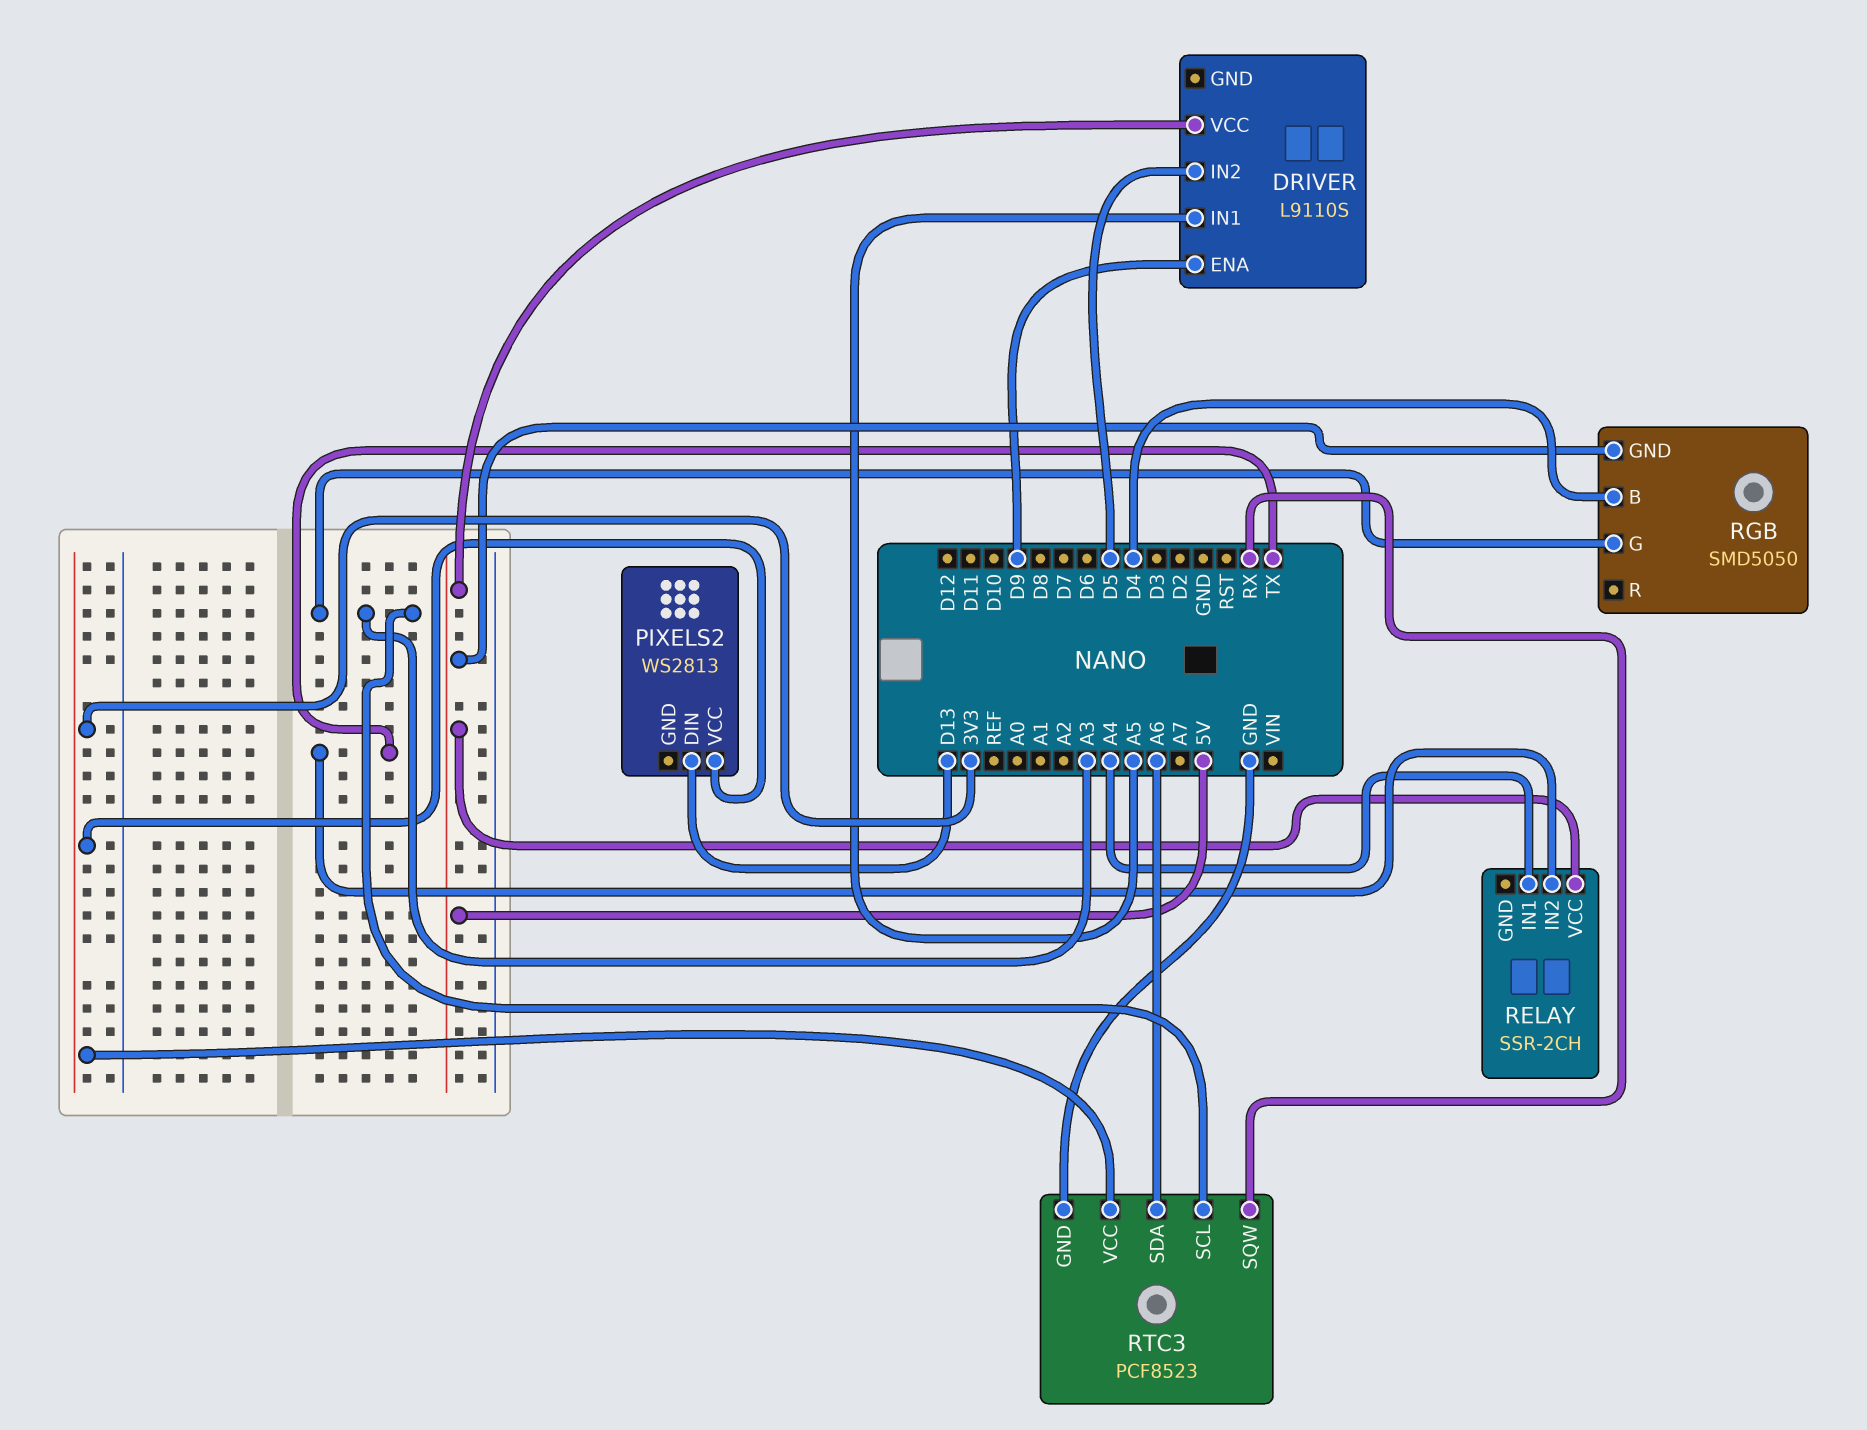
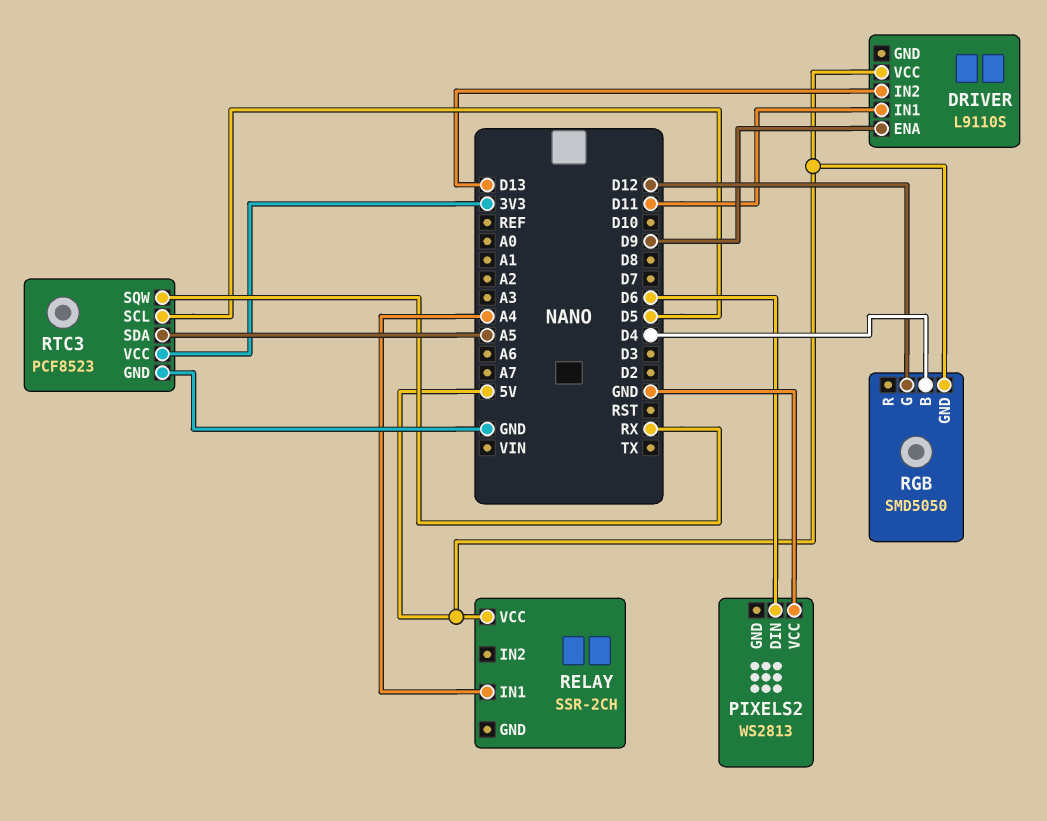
DRIVER pin IN1: A5 -> D11
DRIVER pin IN2: D5 -> D13
PIXELS2 pin DIN: D13 -> D6
PIXELS2 pin VCC: 3V3 -> GND
RELAY pin IN2: TX -> none
RGB pin G: A3 -> D12
RTC3 pin SCL: A3 -> D5
RTC3 pin SDA: A6 -> A5

